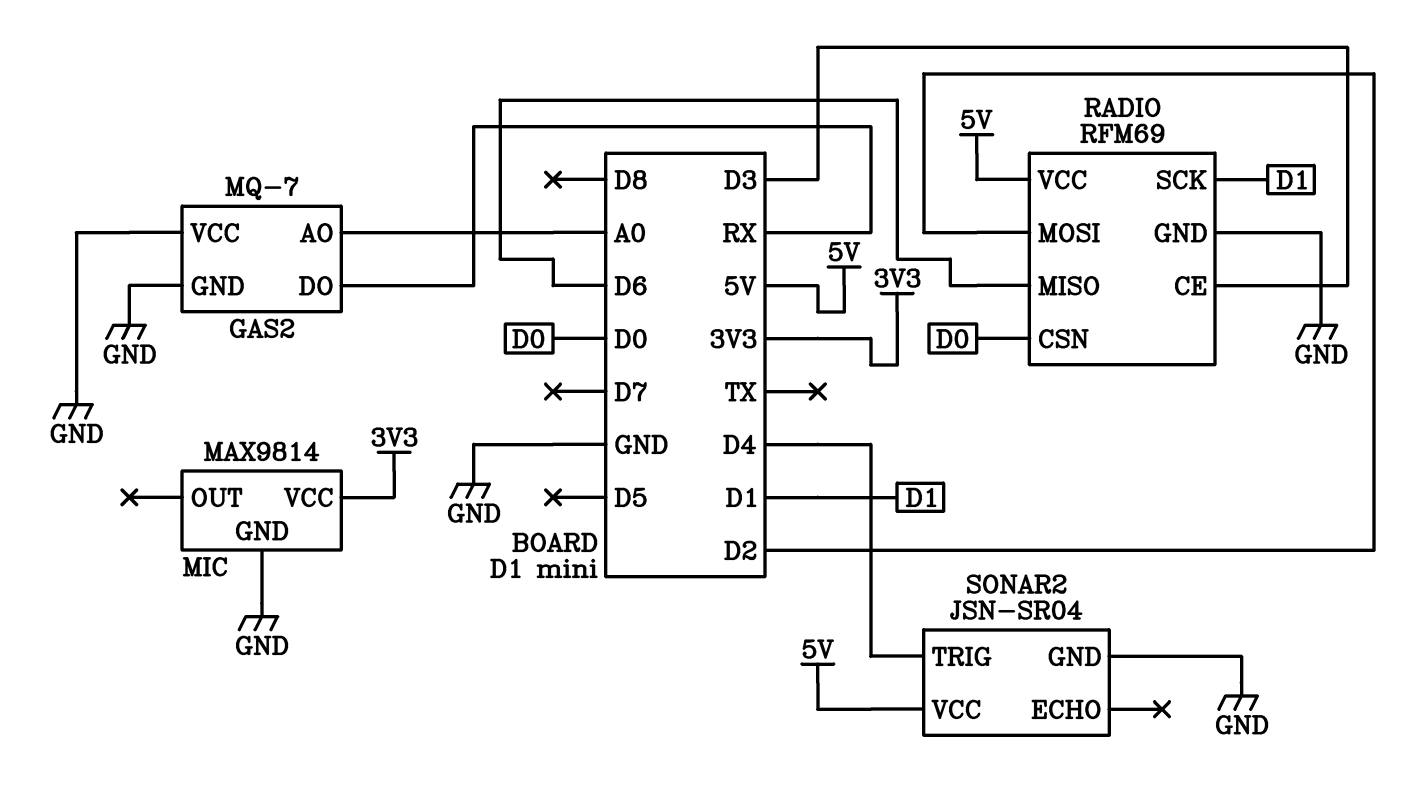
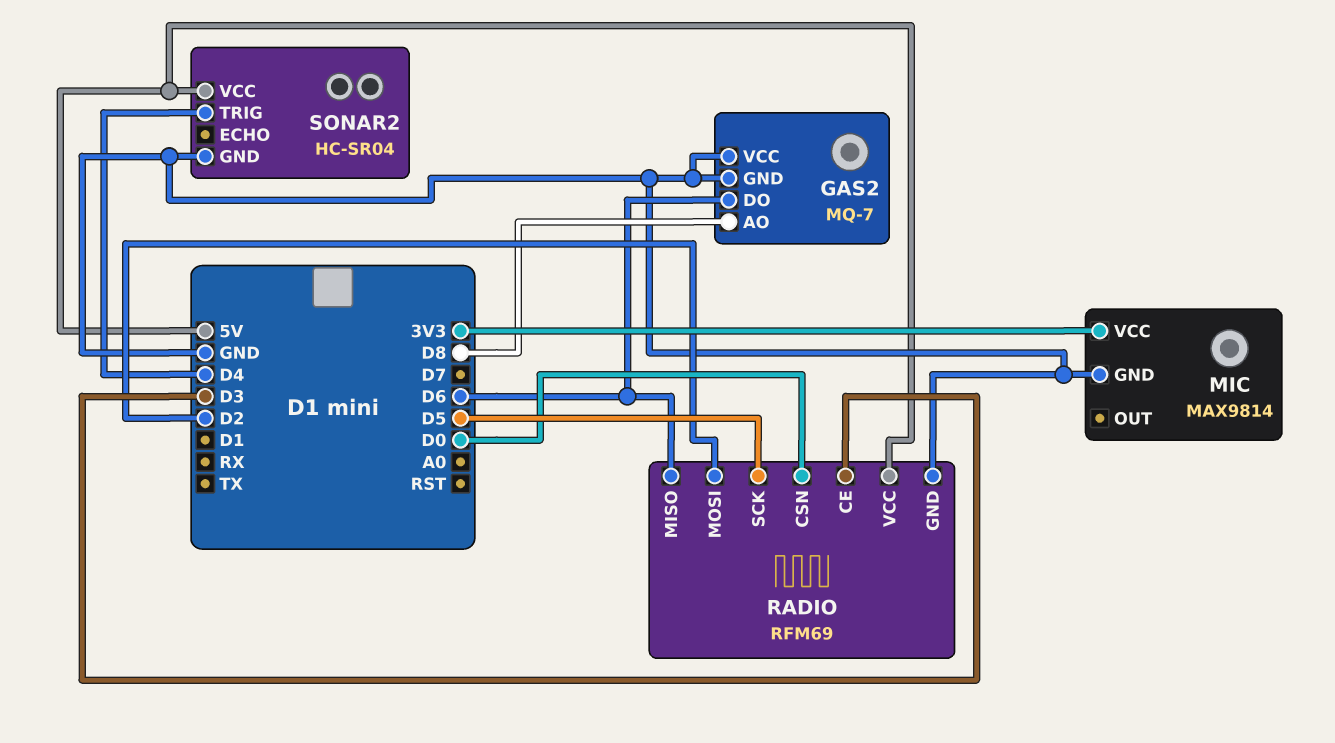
GAS2 pin AO: A0 -> D8
GAS2 pin DO: RX -> D6
RADIO pin SCK: D1 -> D5
SONAR2: JSN-SR04 -> HC-SR04

